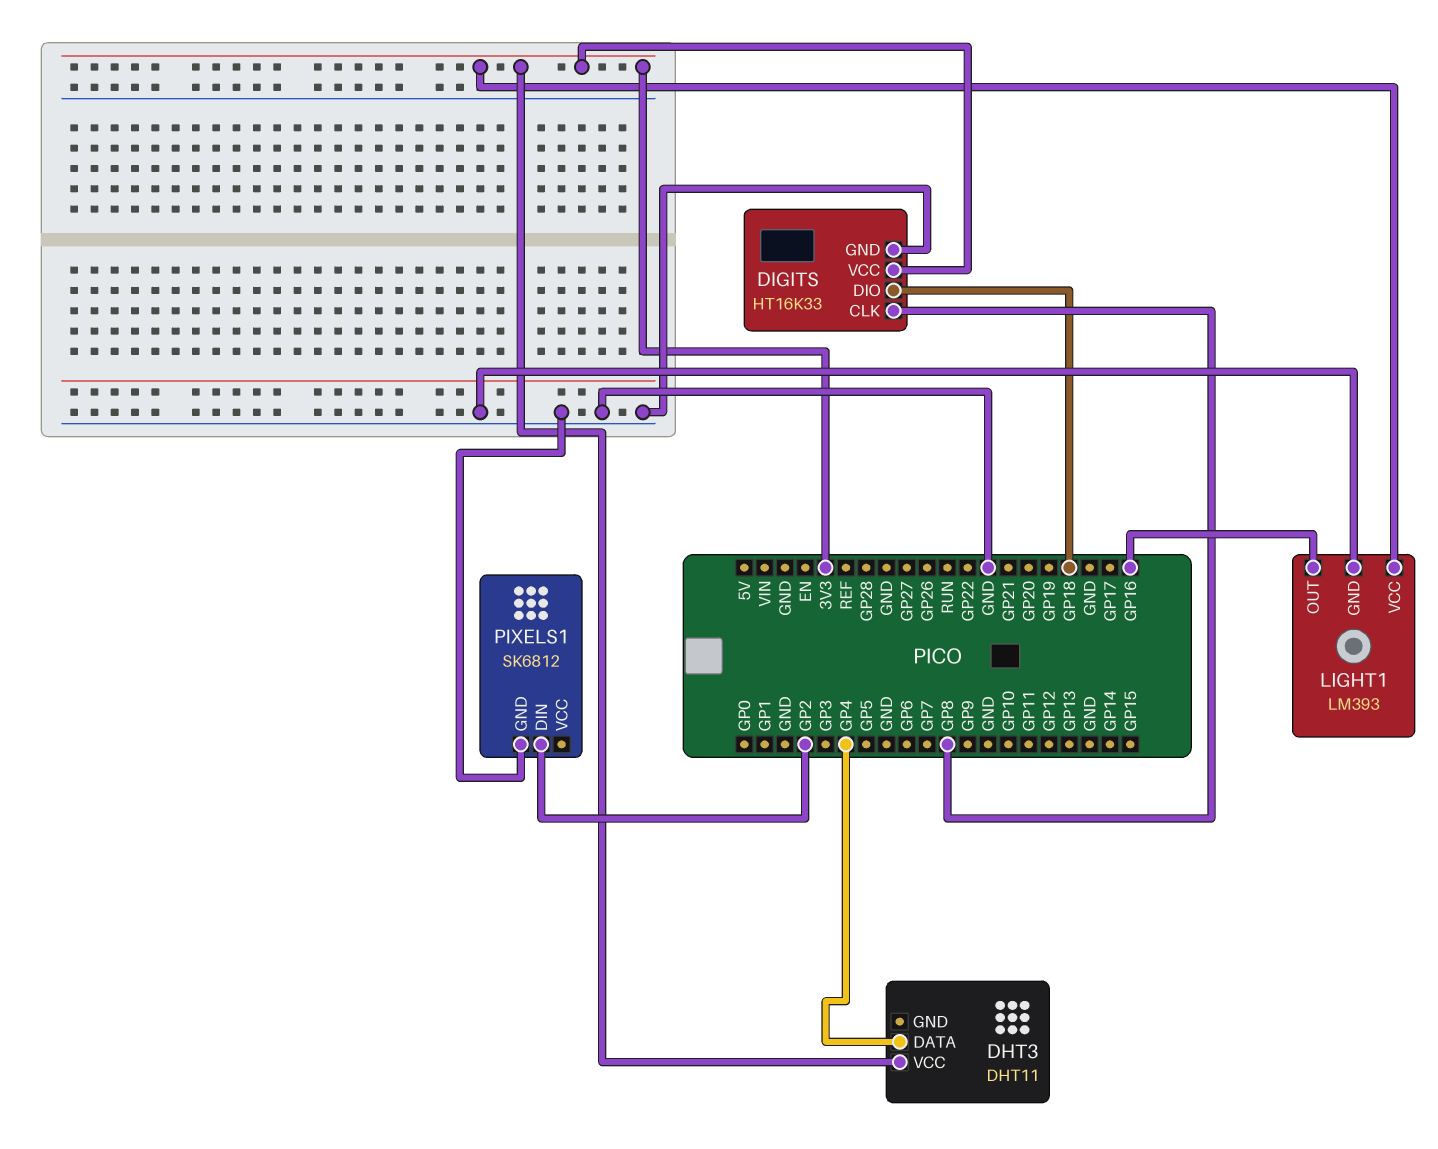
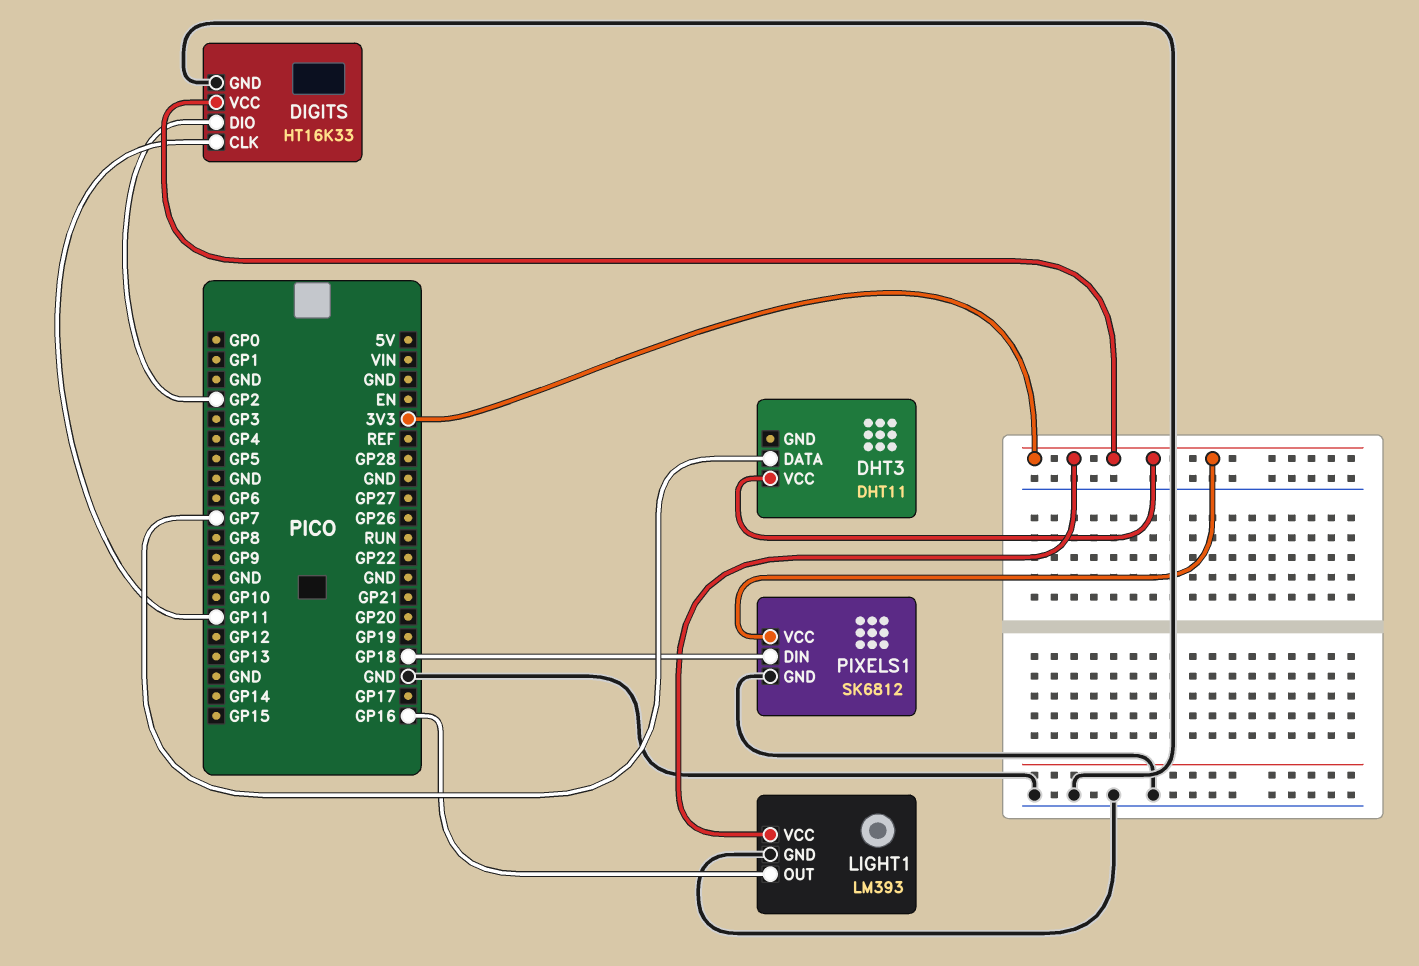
DHT3 pin DATA: GP4 -> GP7
DIGITS pin CLK: GP8 -> GP11
DIGITS pin DIO: GP18 -> GP2
PIXELS1 pin DIN: GP2 -> GP18
PIXELS1 pin VCC: none -> 3V3

